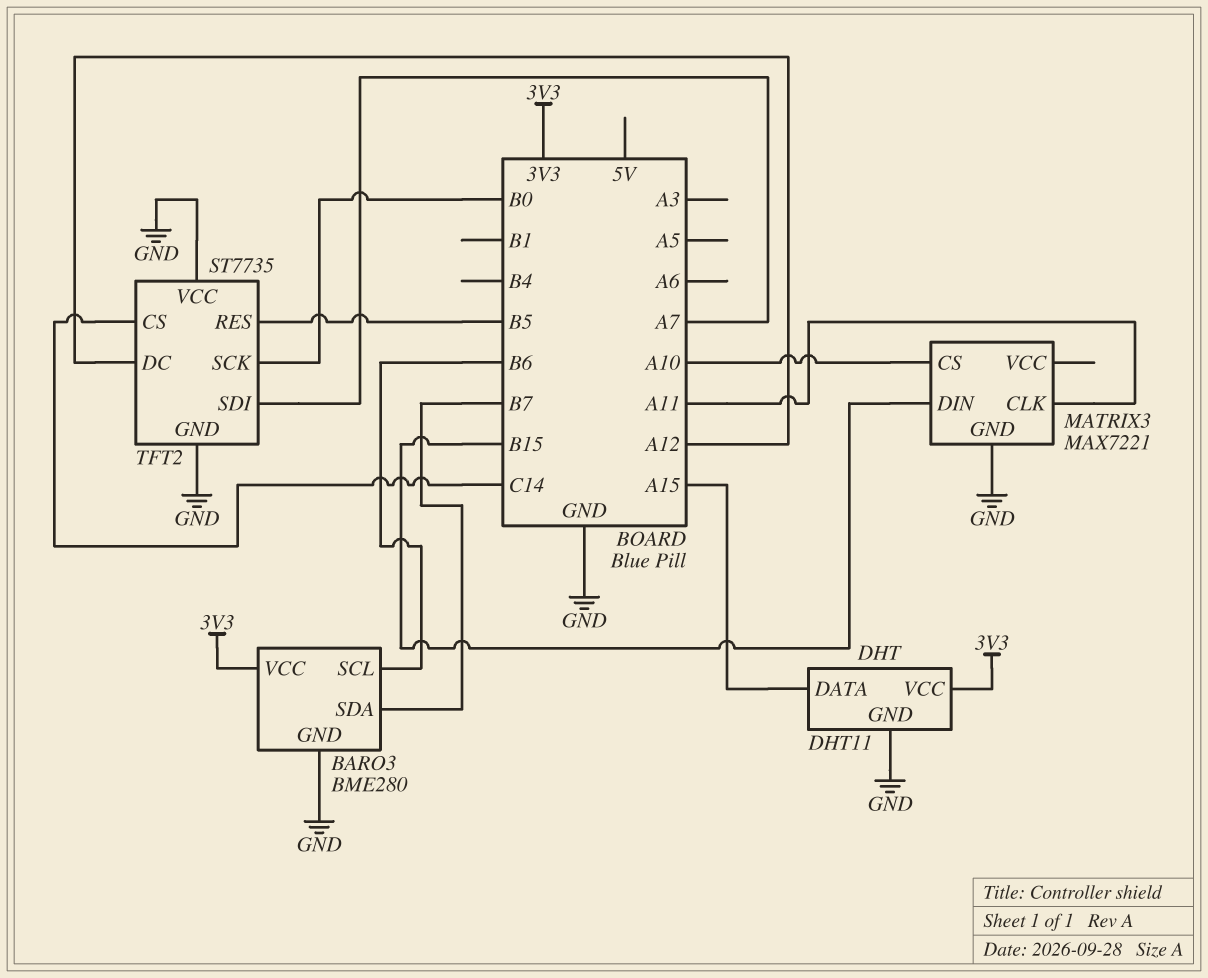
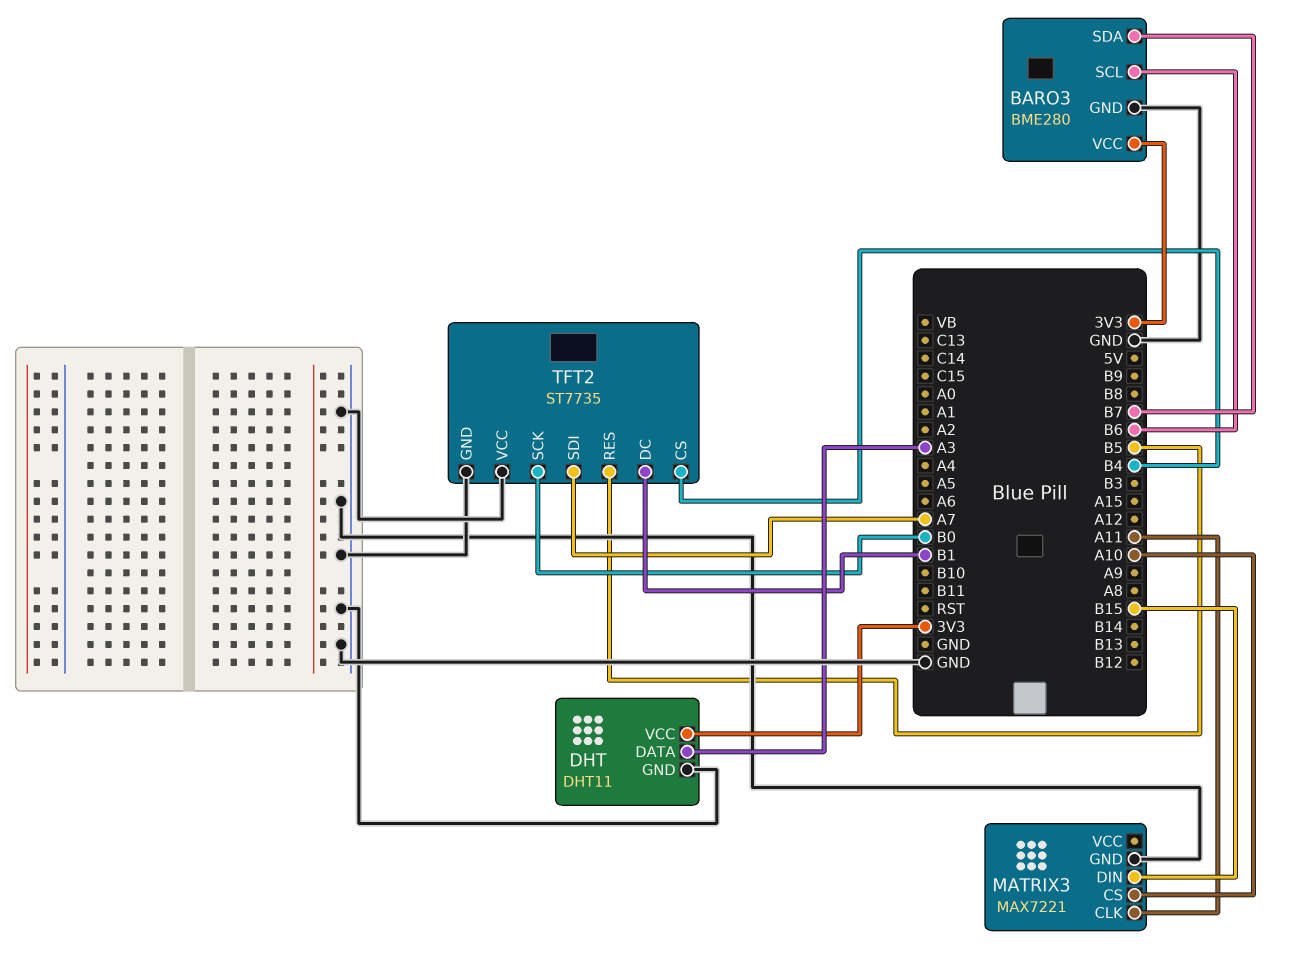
DHT pin DATA: A15 -> A3
TFT2 pin CS: C14 -> B4
TFT2 pin DC: A12 -> B1

